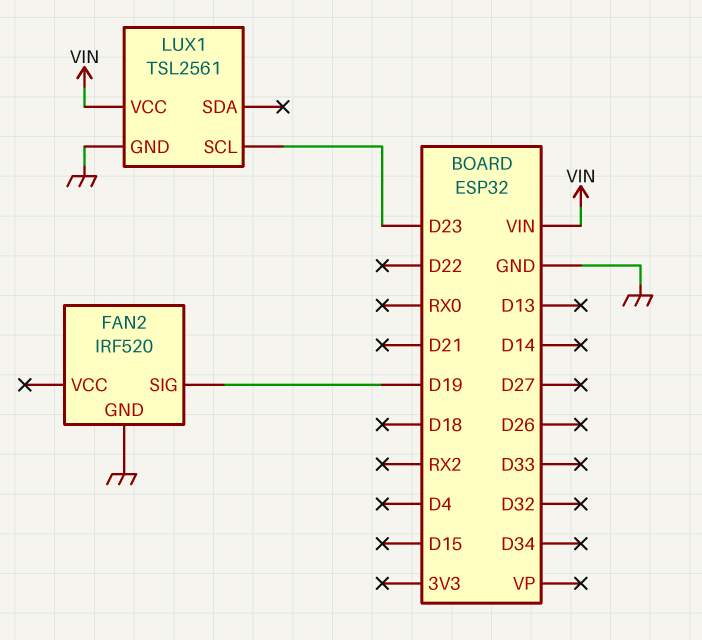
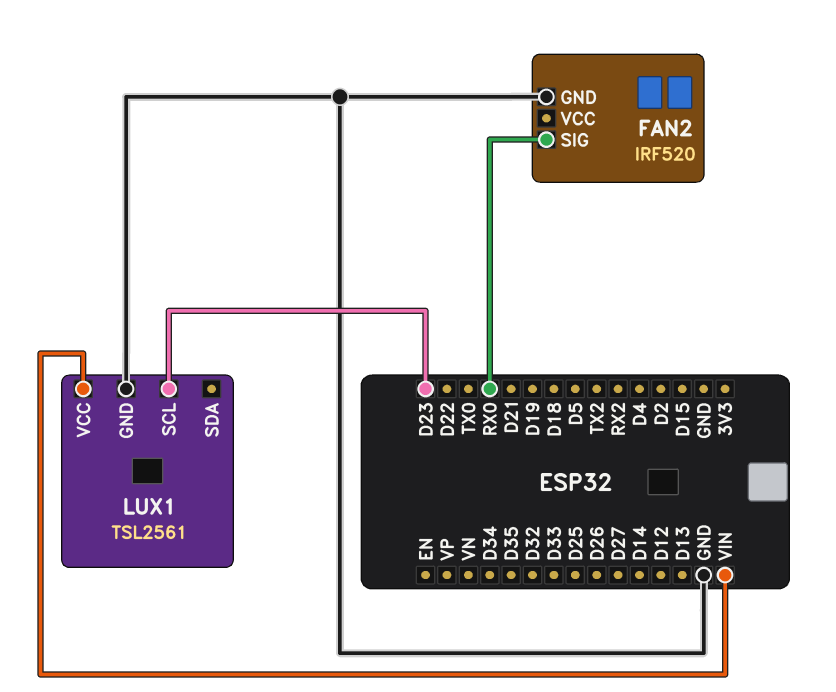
FAN2 pin SIG: D19 -> RX0

